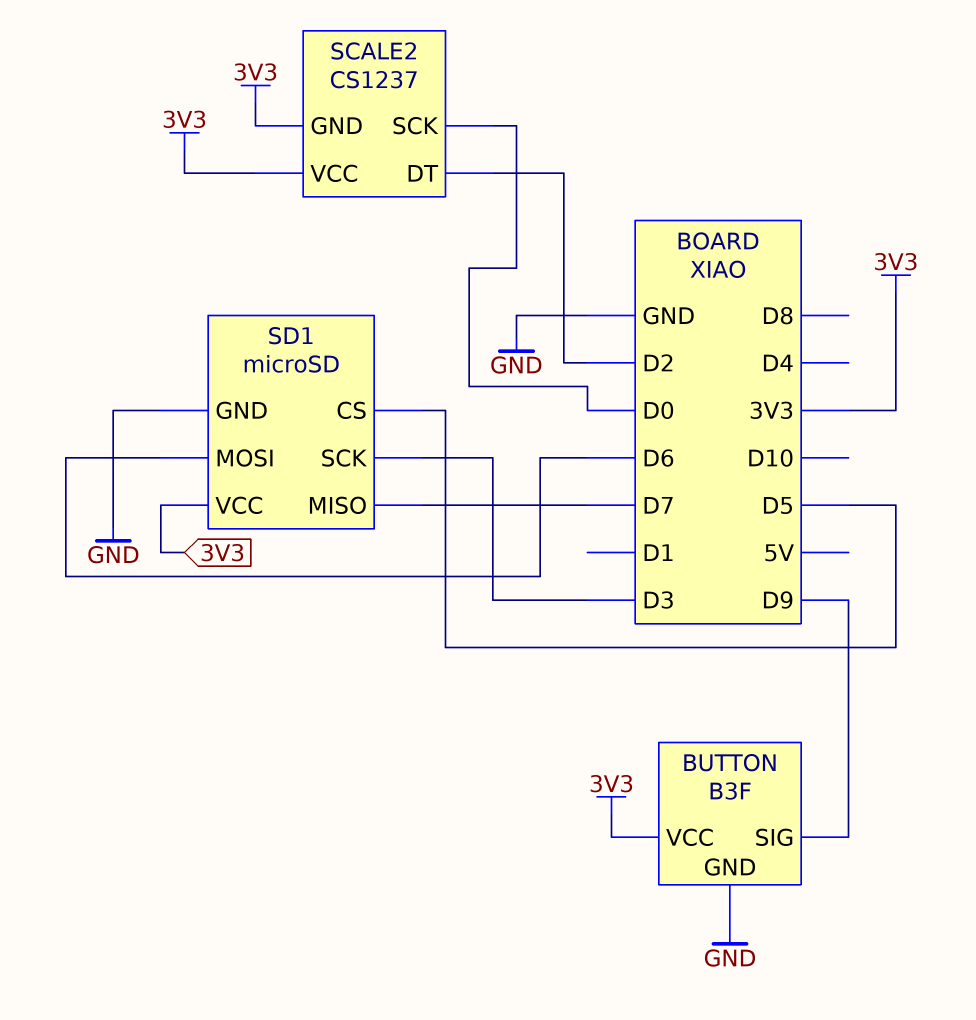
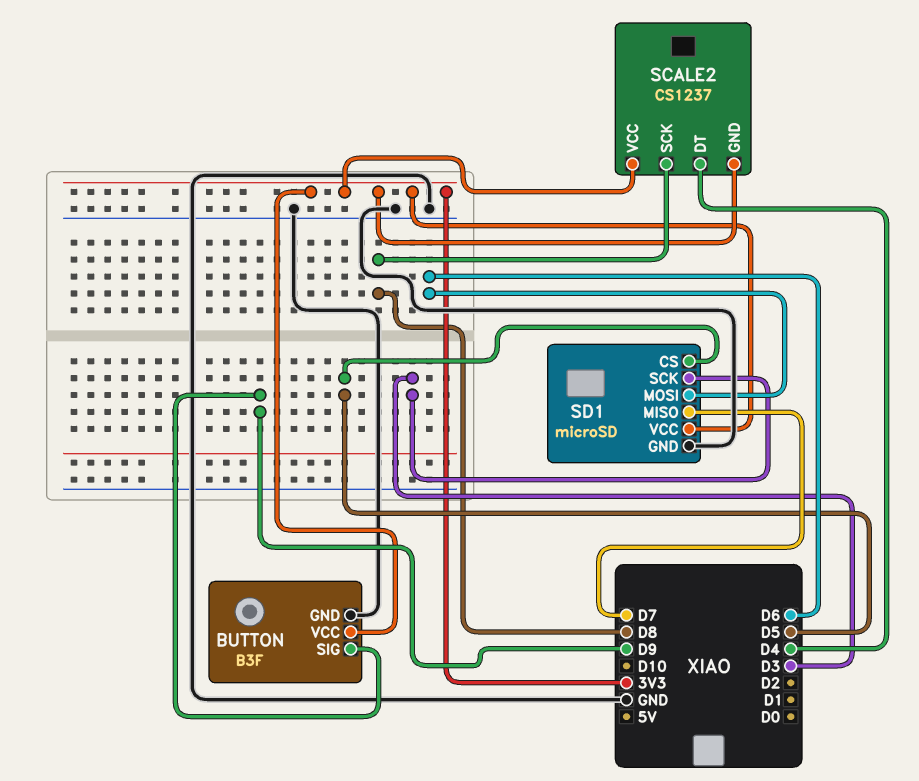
SCALE2 pin DT: D2 -> D4
SCALE2 pin SCK: D0 -> D8

